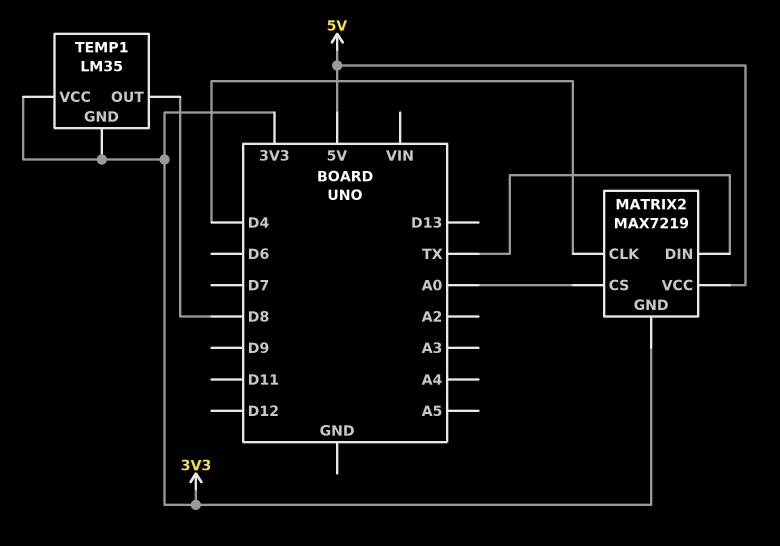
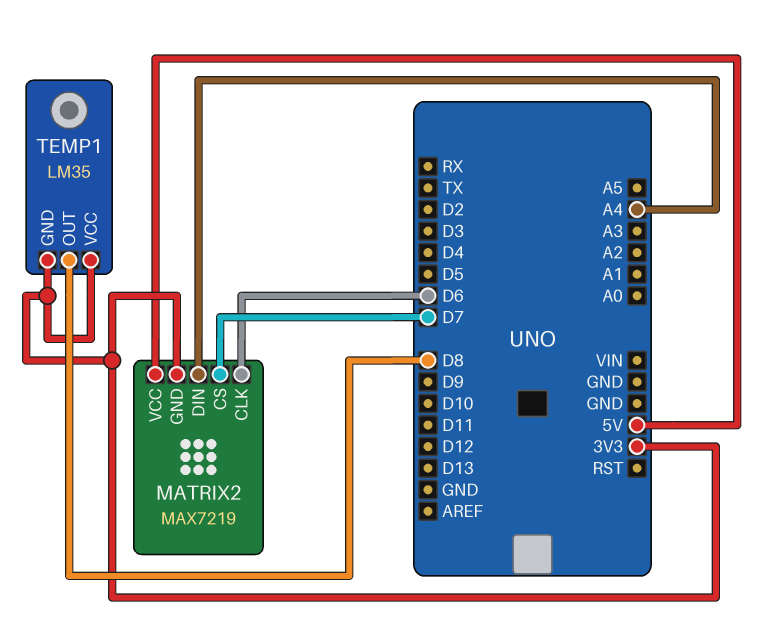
MATRIX2 pin CLK: D4 -> D6
MATRIX2 pin CS: A0 -> D7
MATRIX2 pin DIN: TX -> A4

